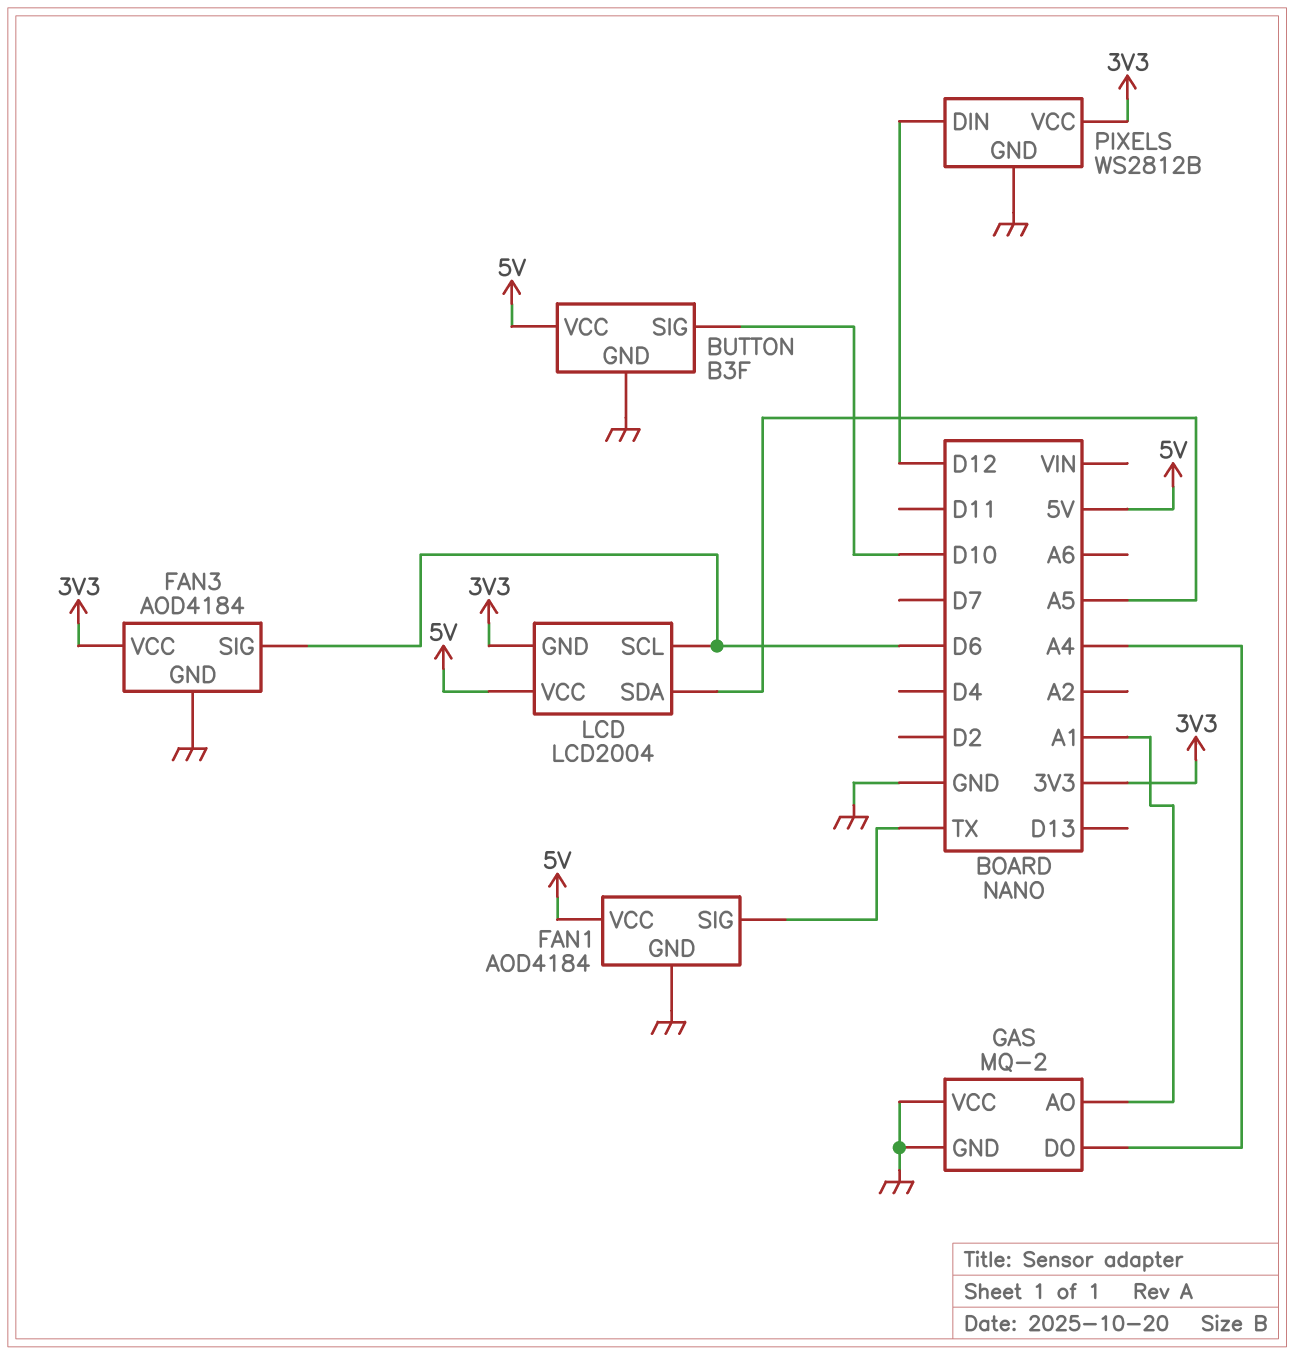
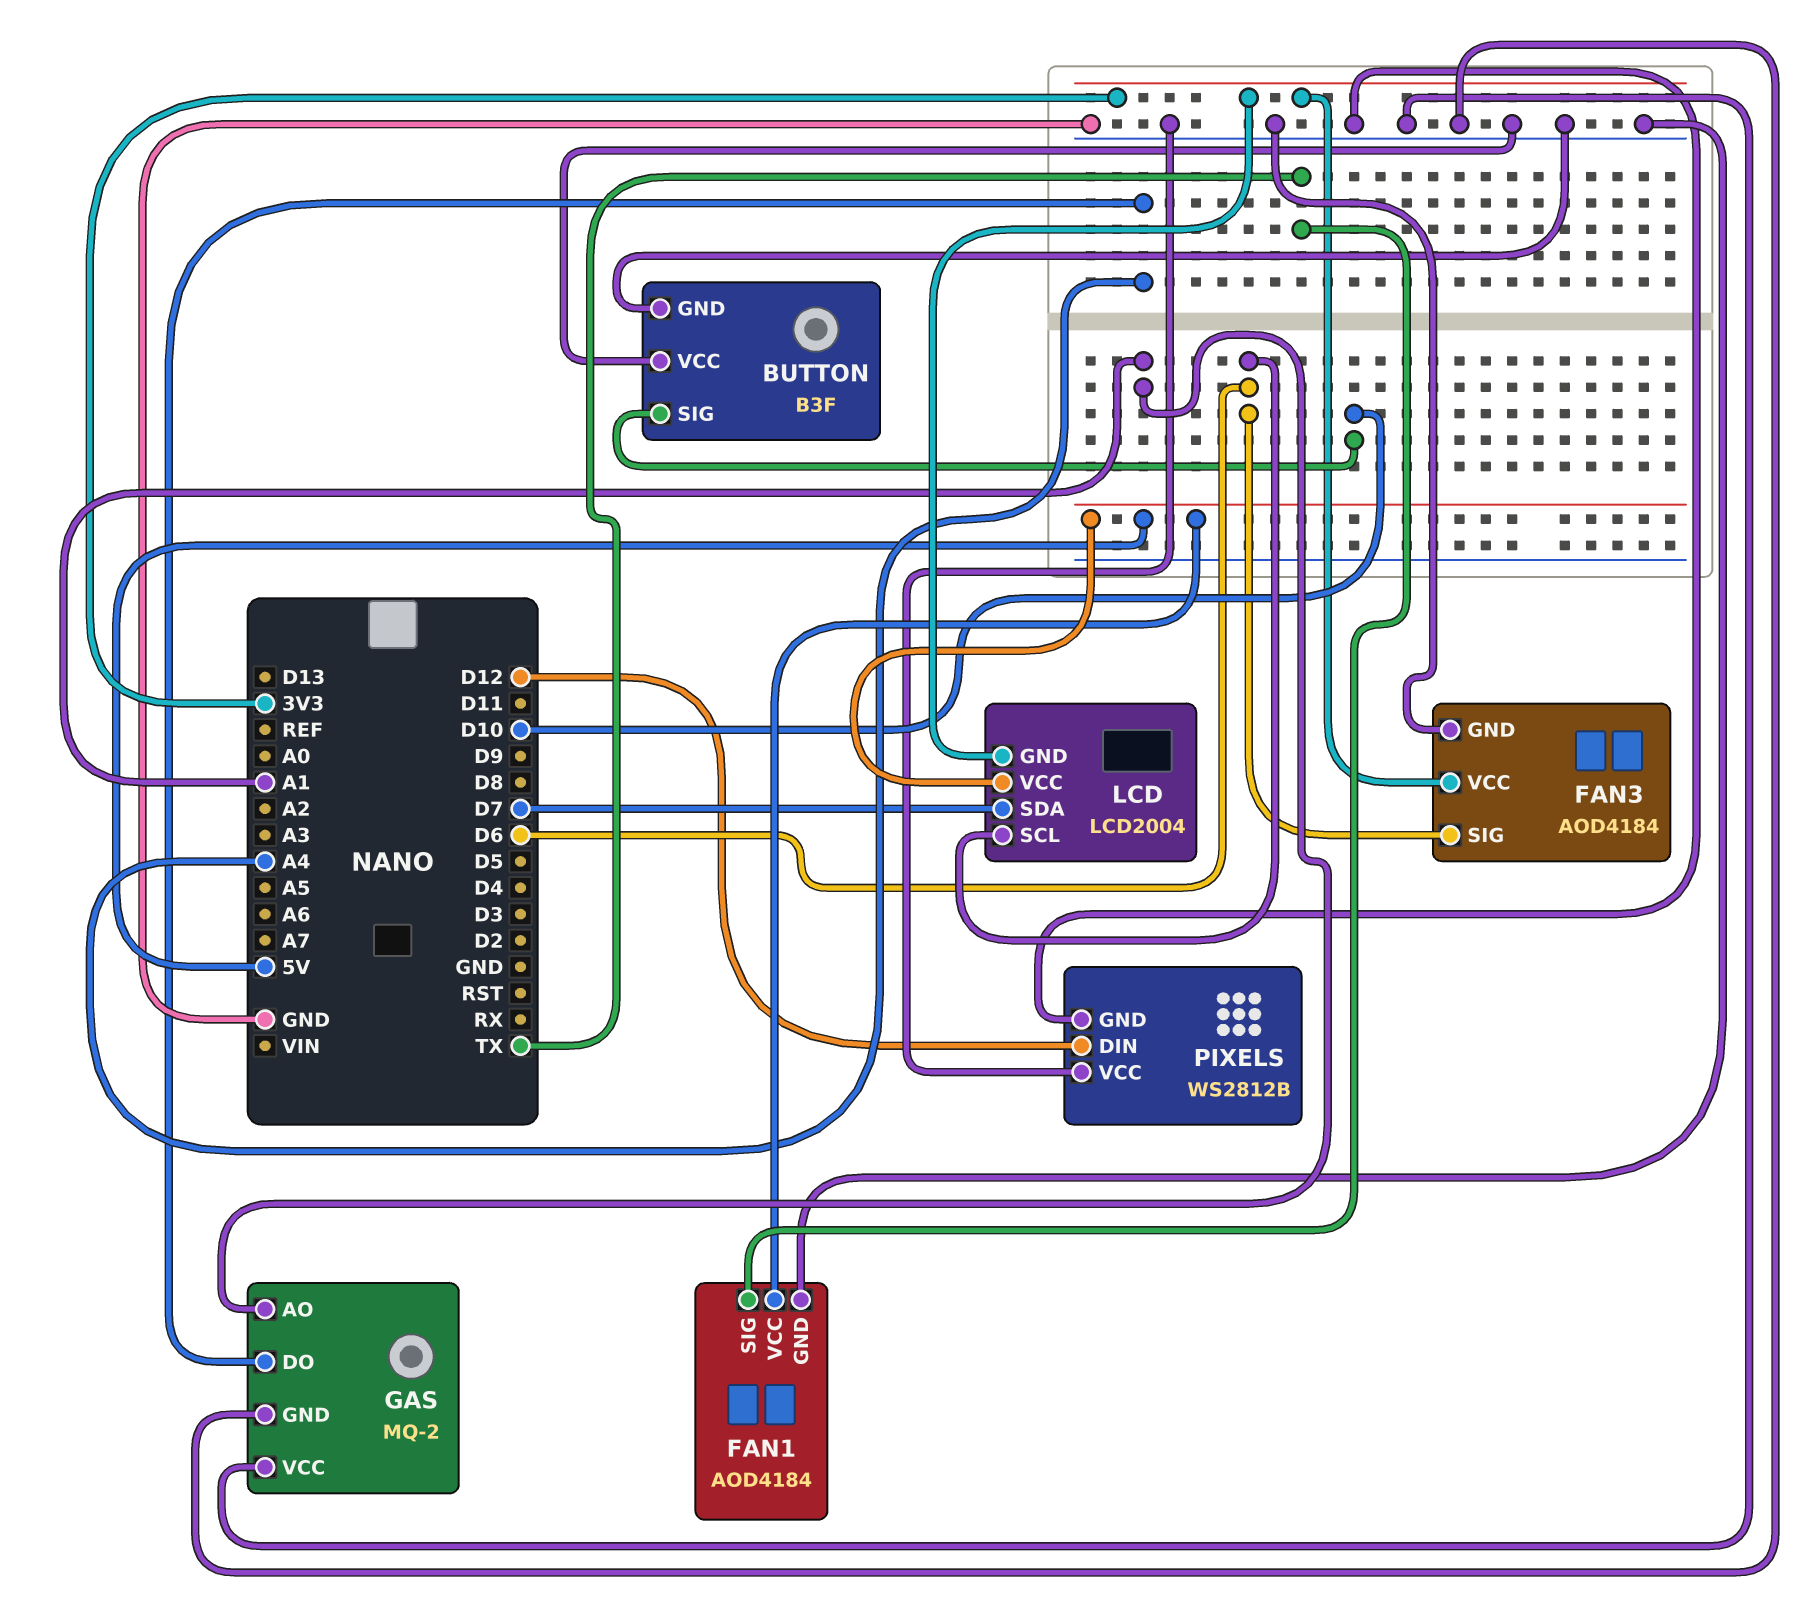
BUTTON pin VCC: 5V -> GND
LCD pin SDA: A5 -> D7
PIXELS pin VCC: 3V3 -> GND

